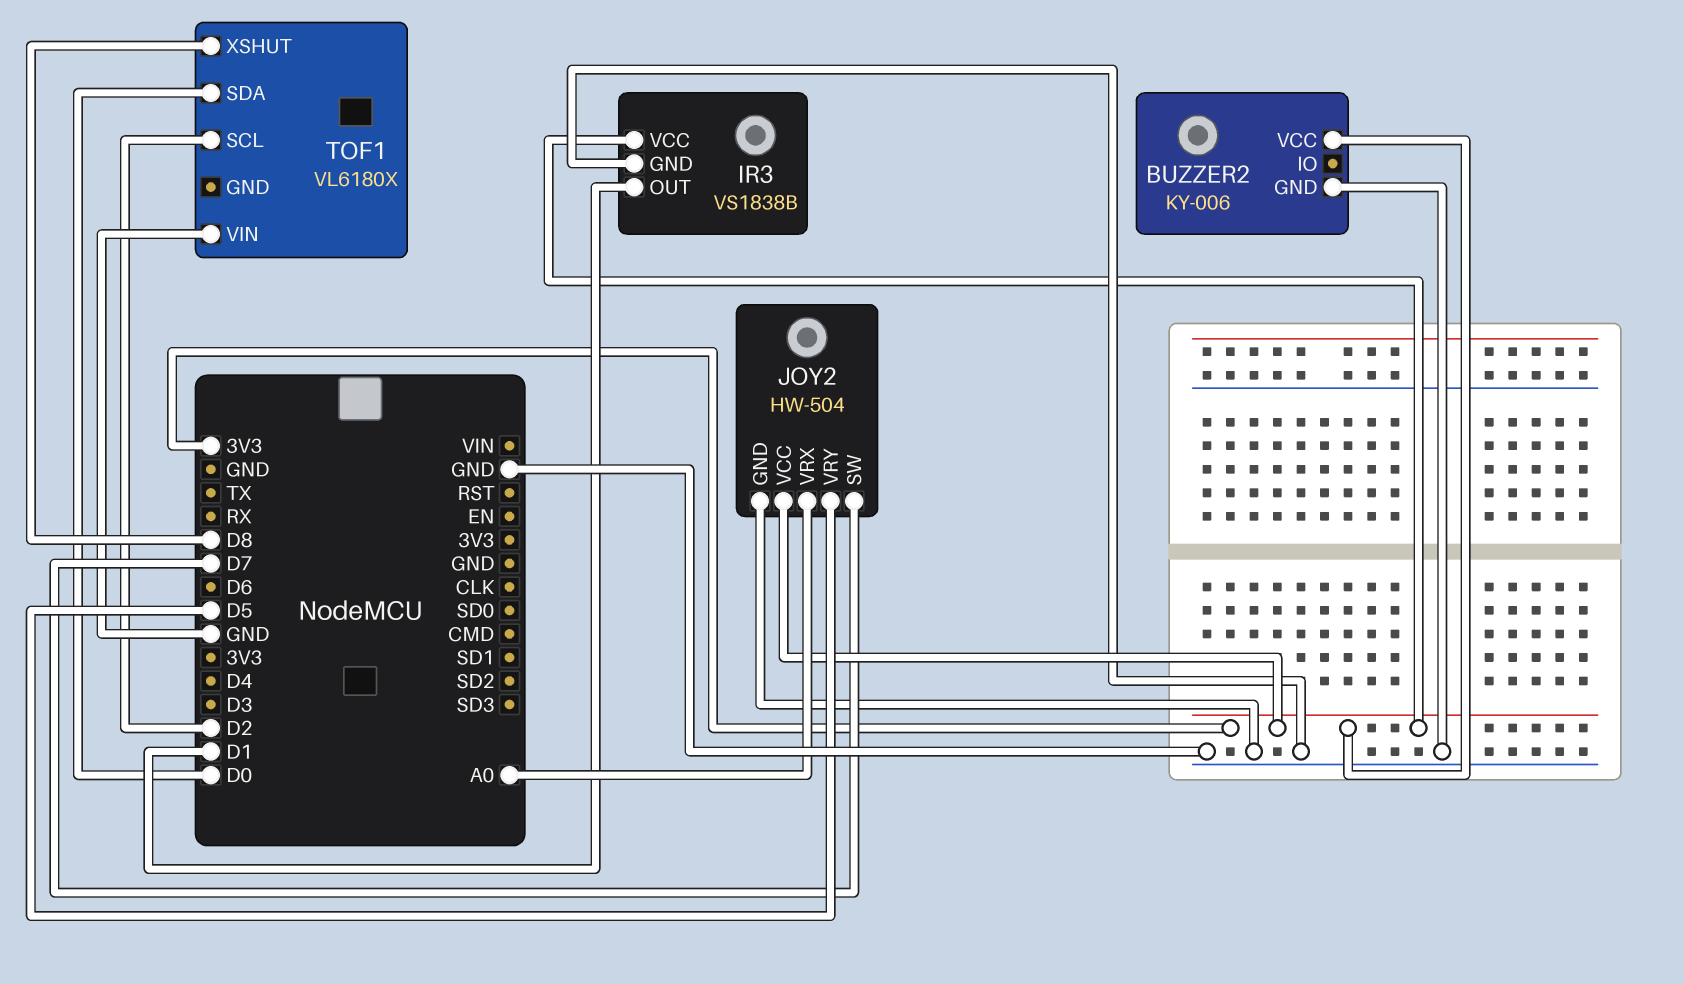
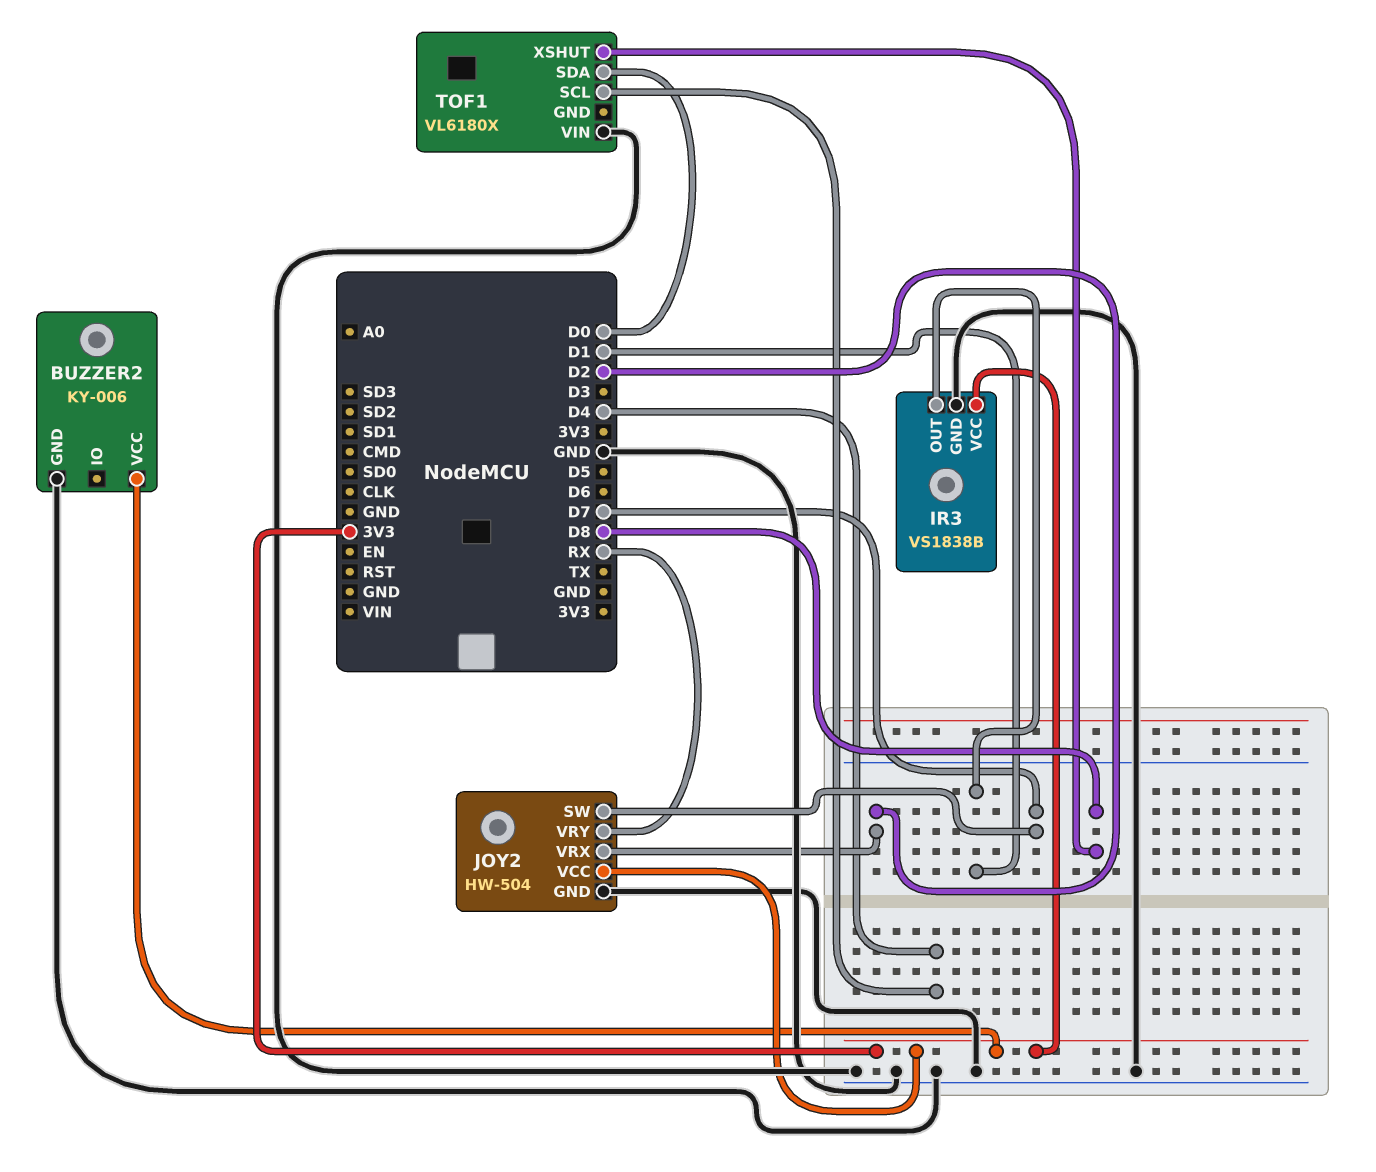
JOY2 pin VRX: A0 -> D2
JOY2 pin VRY: D5 -> RX
TOF1 pin SCL: D2 -> D4

